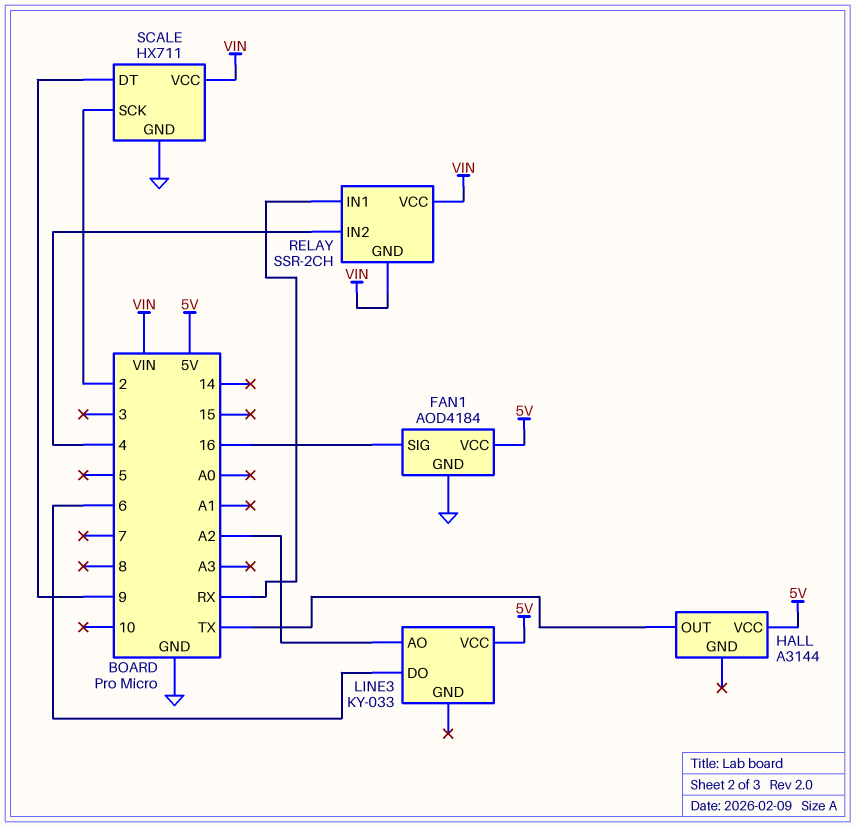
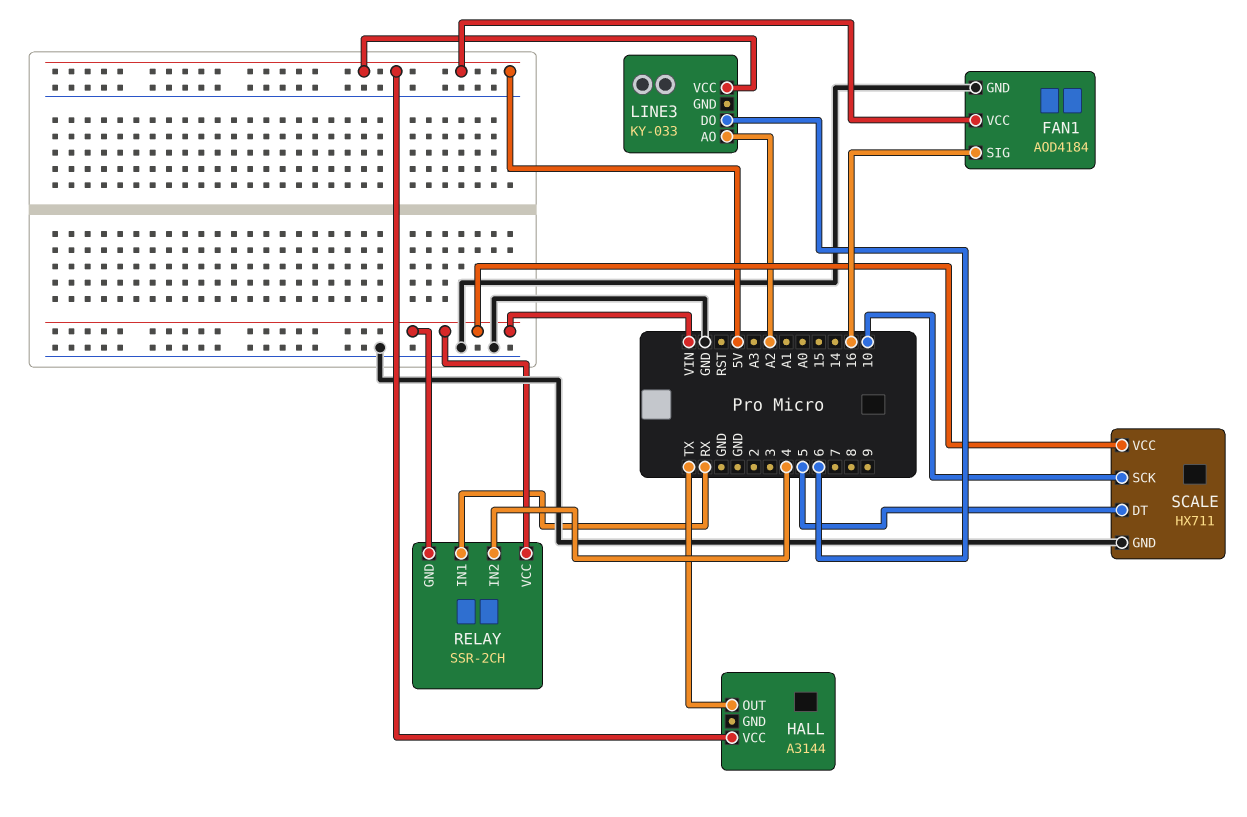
SCALE pin DT: 9 -> 5
SCALE pin SCK: 2 -> 10

